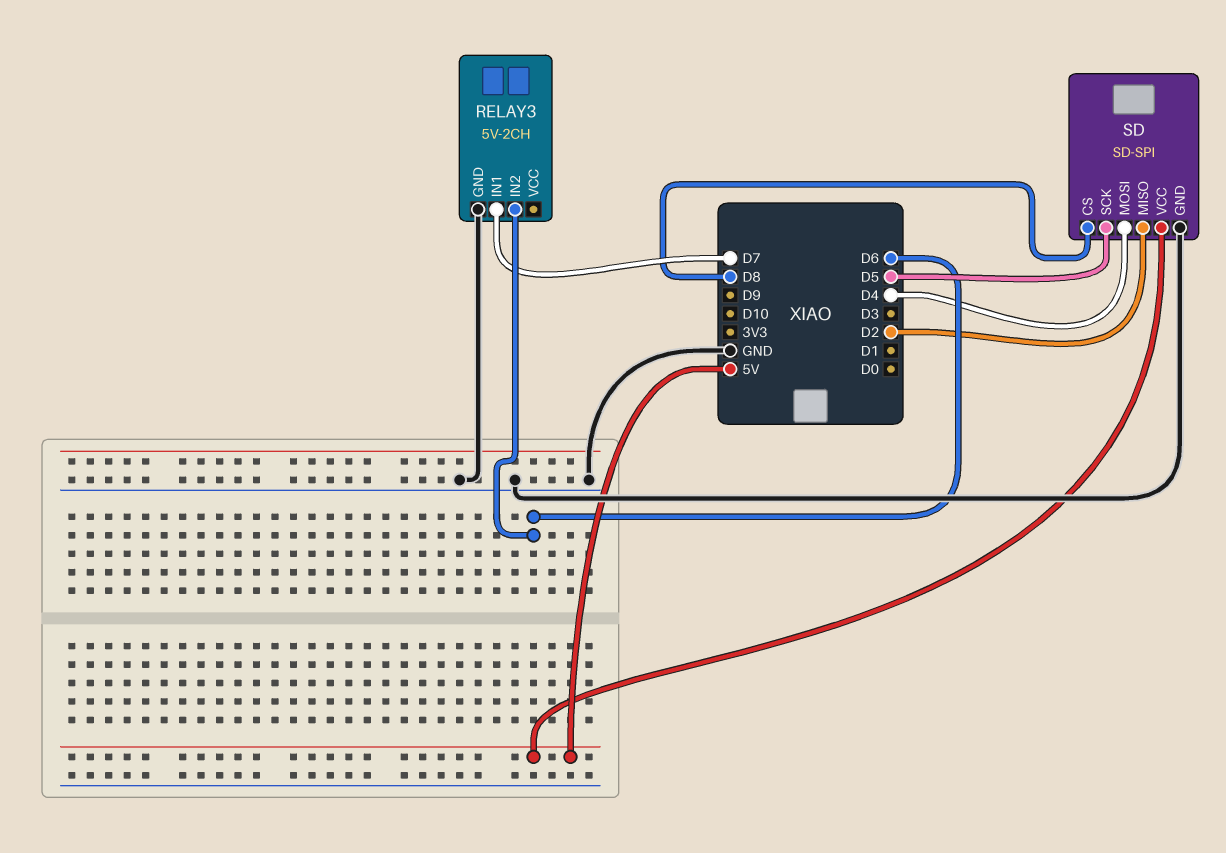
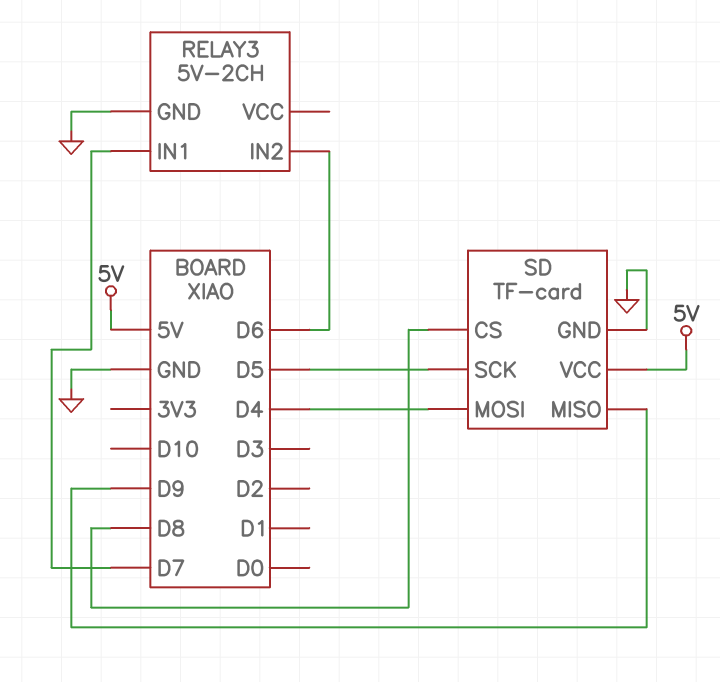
SD: SD-SPI -> TF-card
SD pin MISO: D2 -> D9

